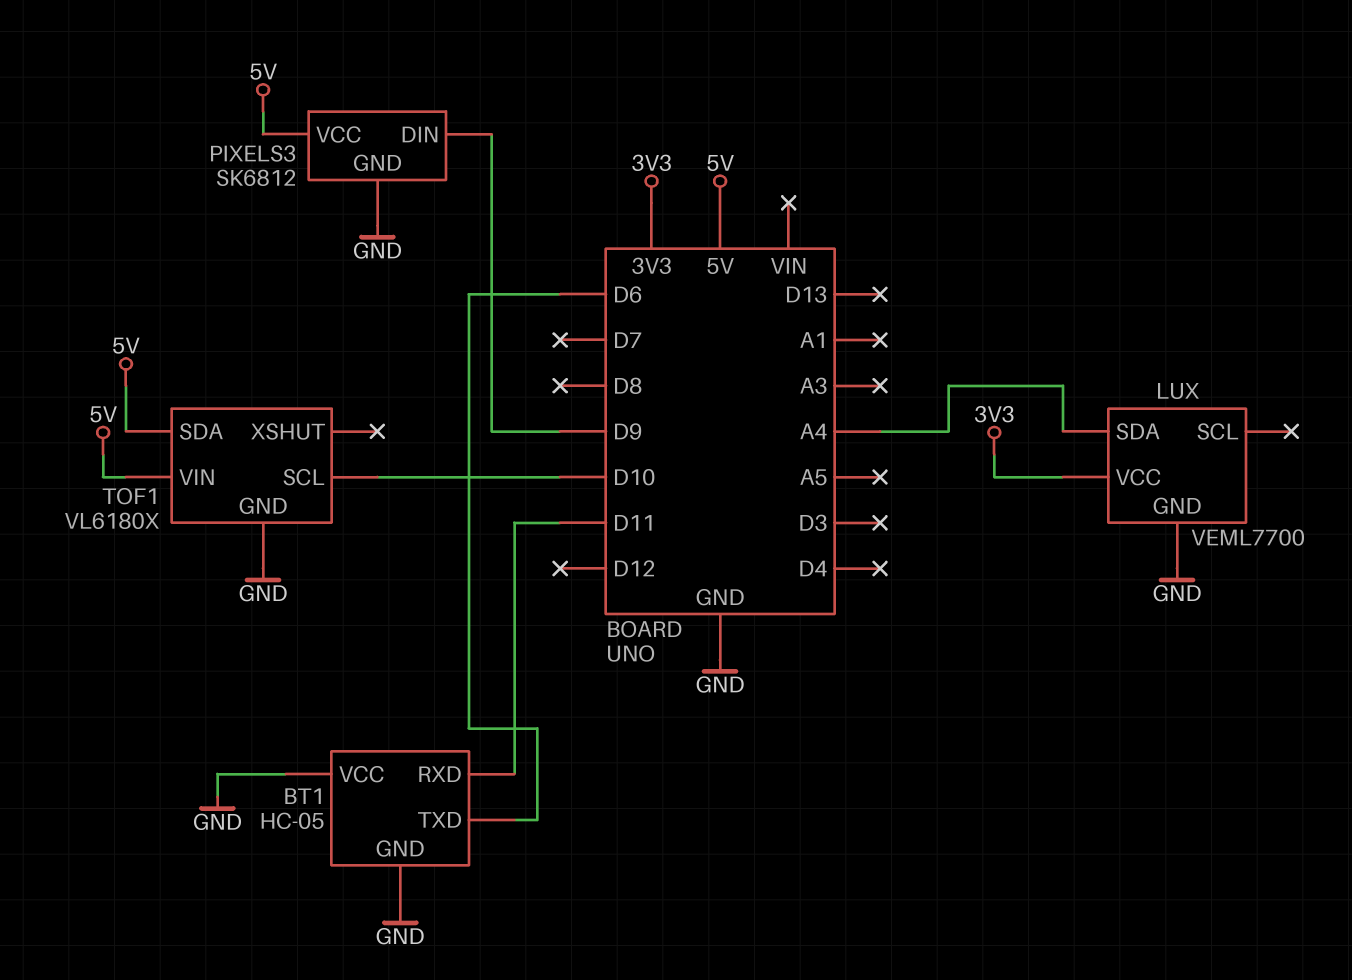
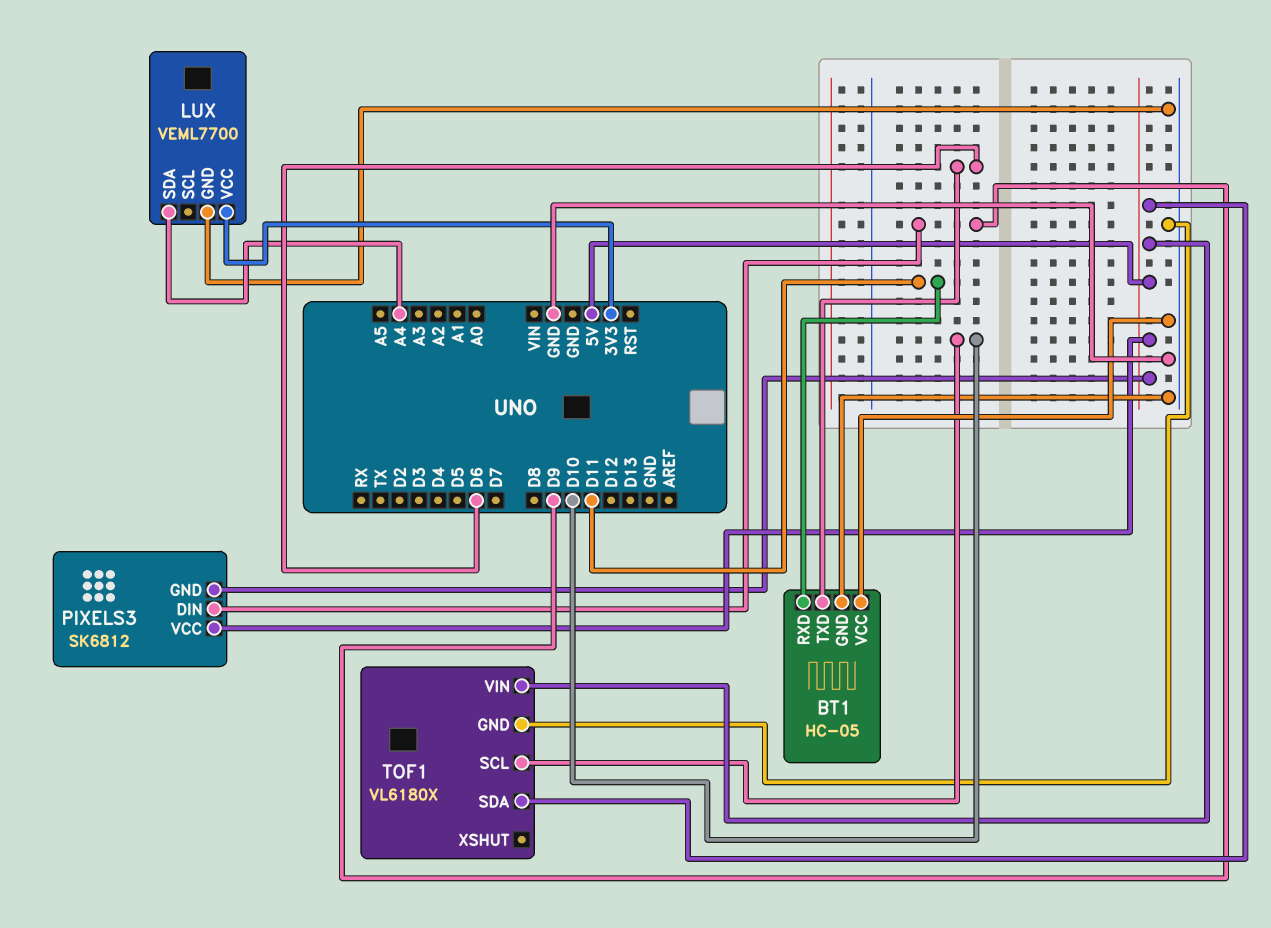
PIXELS3 pin GND: GND -> 5V

